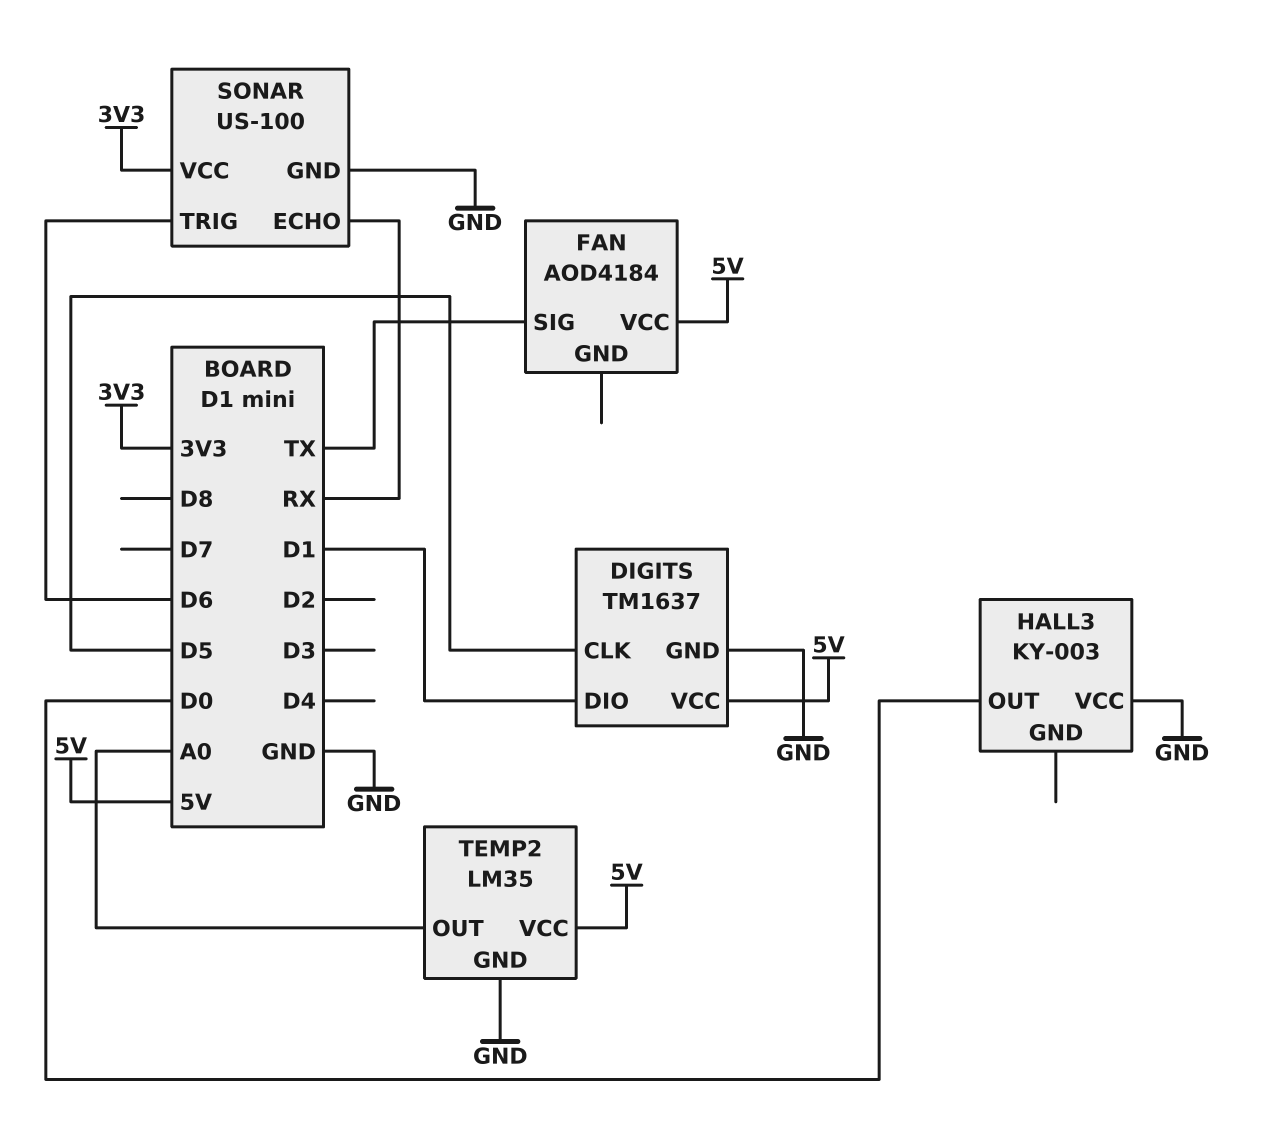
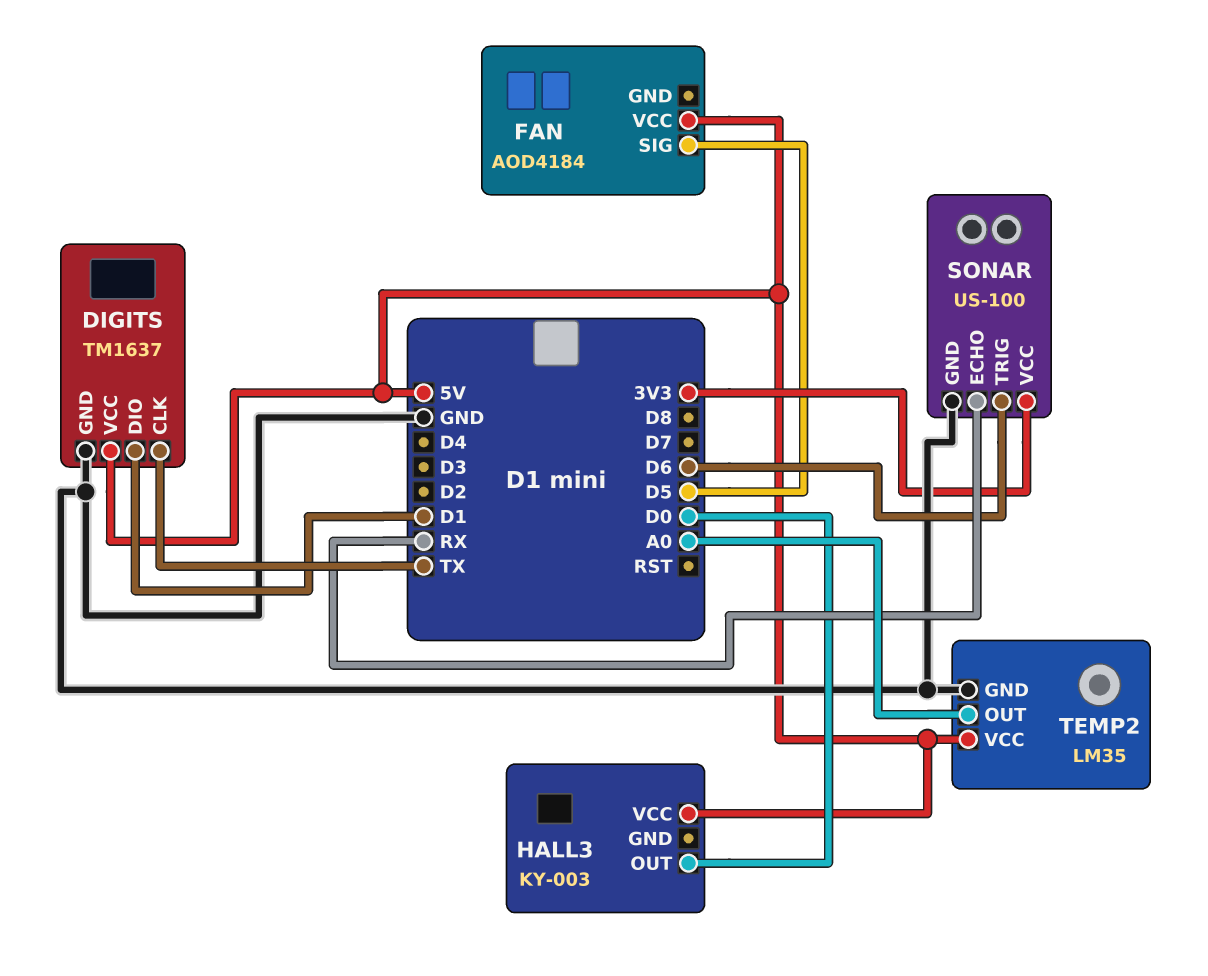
DIGITS pin CLK: D5 -> TX
FAN pin SIG: TX -> D5
HALL3 pin VCC: GND -> 5V

